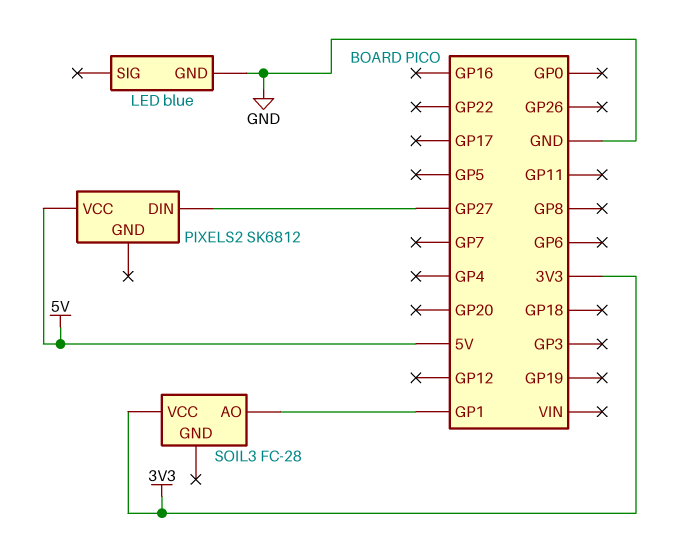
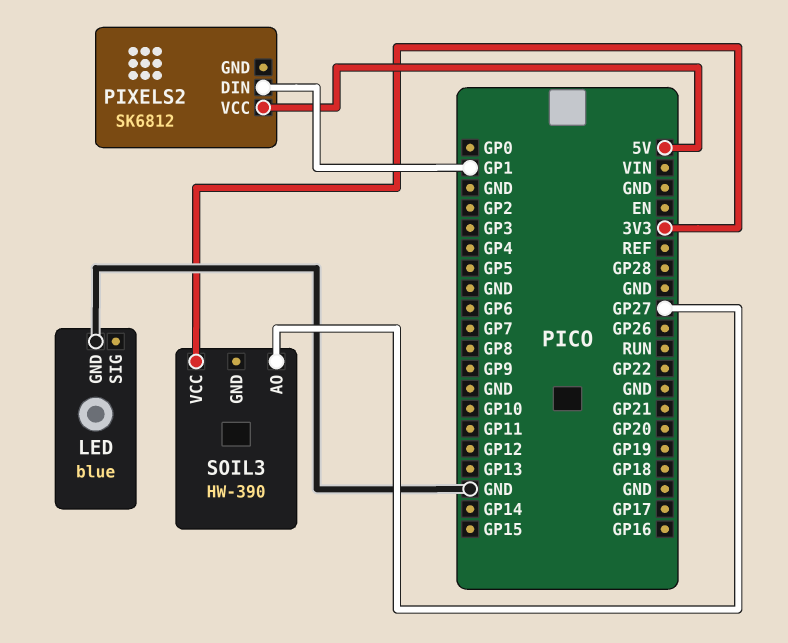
PIXELS2 pin DIN: GP27 -> GP1
SOIL3: FC-28 -> HW-390
SOIL3 pin AO: GP1 -> GP27

